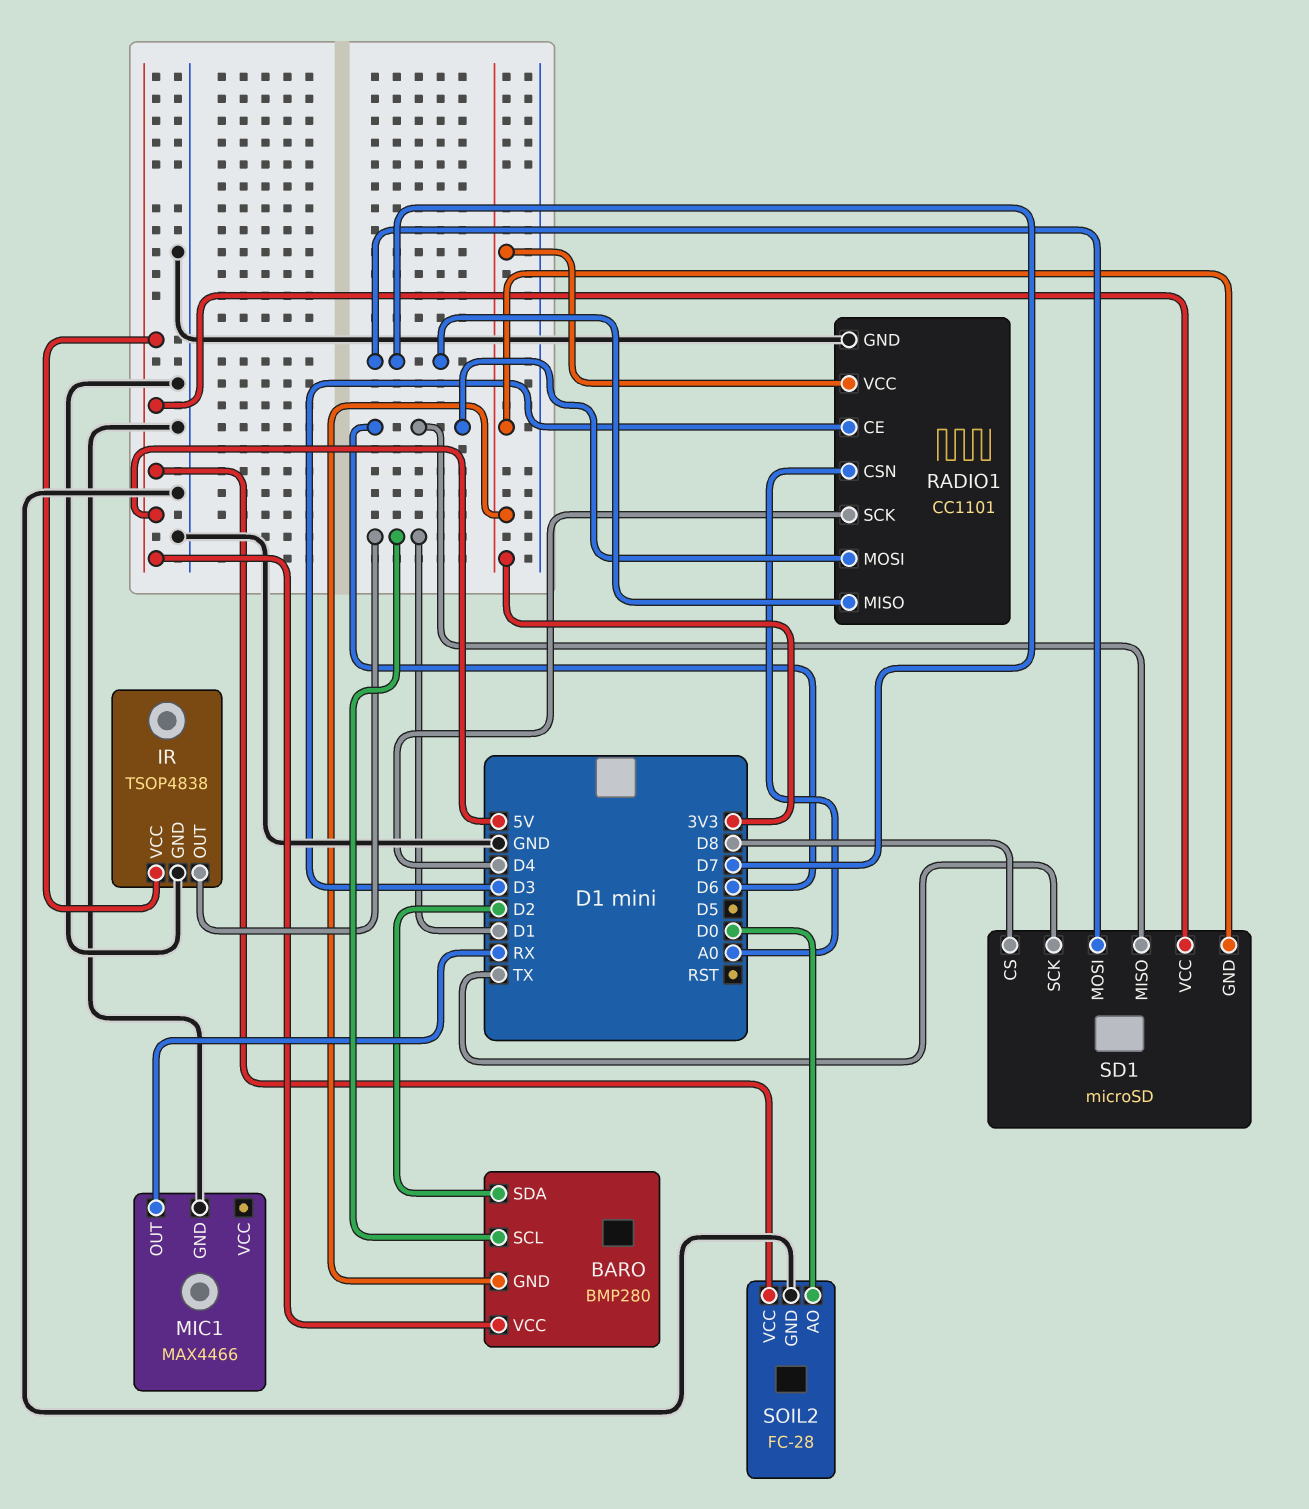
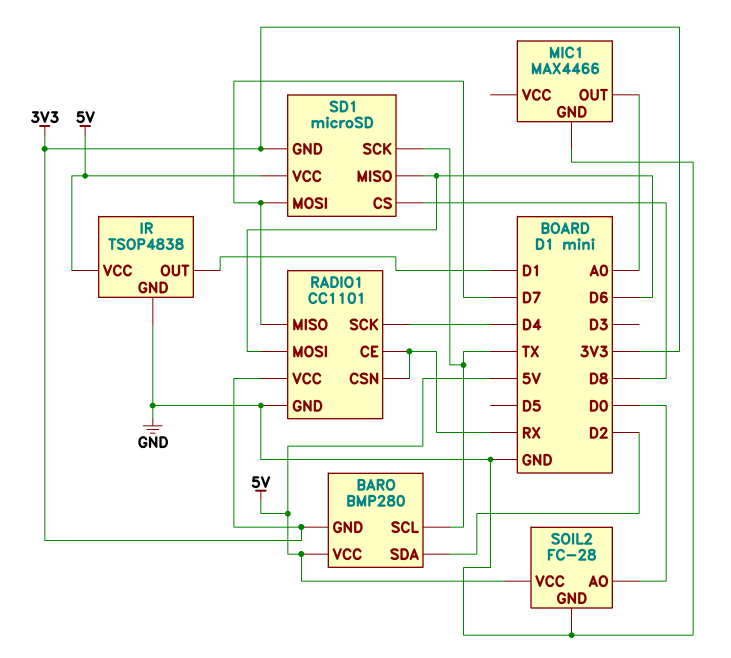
BARO pin SCL: D1 -> TX
MIC1 pin OUT: RX -> A0
RADIO1 pin CE: D3 -> RX
RADIO1 pin CSN: A0 -> RX

